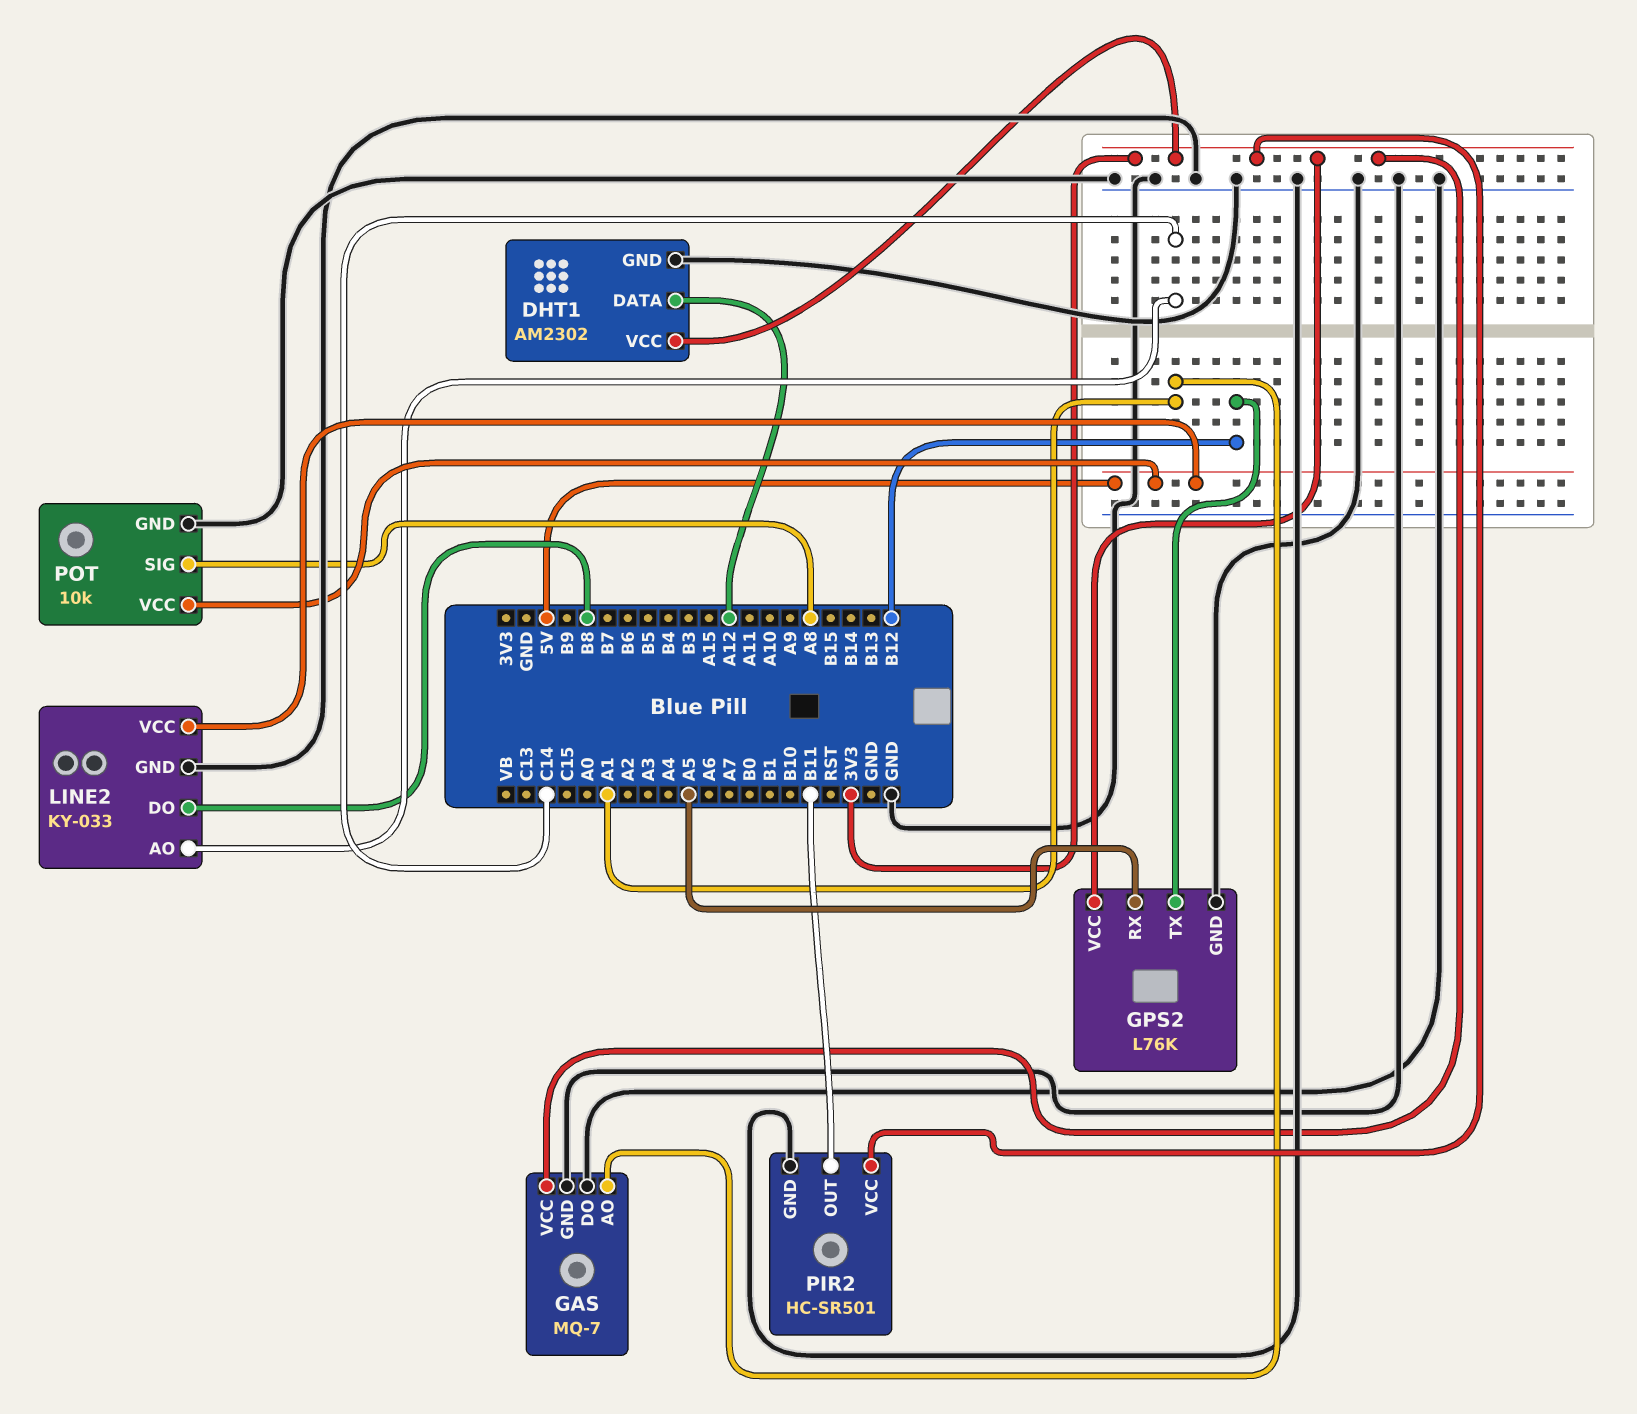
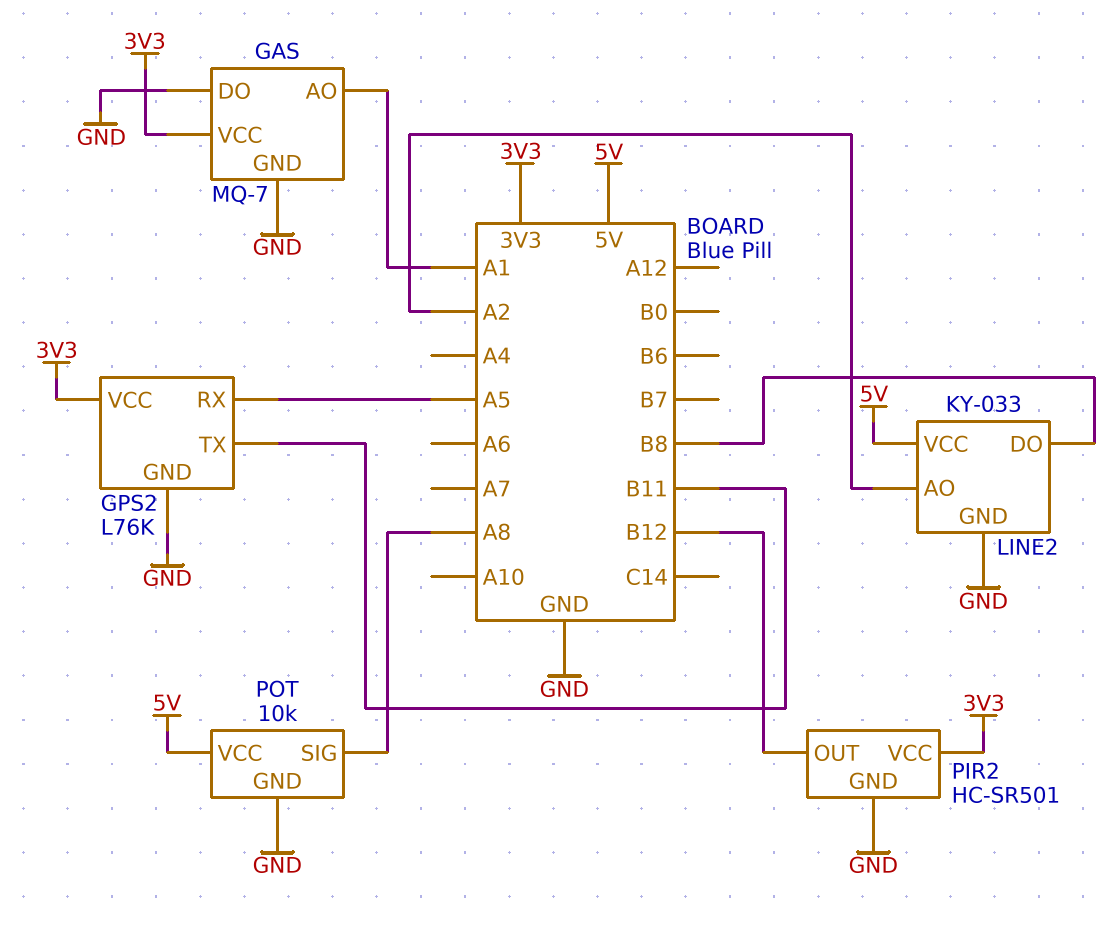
DHT1: AM2302 -> none
DHT1 pin DATA: A12 -> none
DHT1 pin GND: GND -> none
DHT1 pin VCC: 3V3 -> none
GPS2 pin TX: B12 -> B11
LINE2 pin AO: C14 -> A2
PIR2 pin OUT: B11 -> B12

